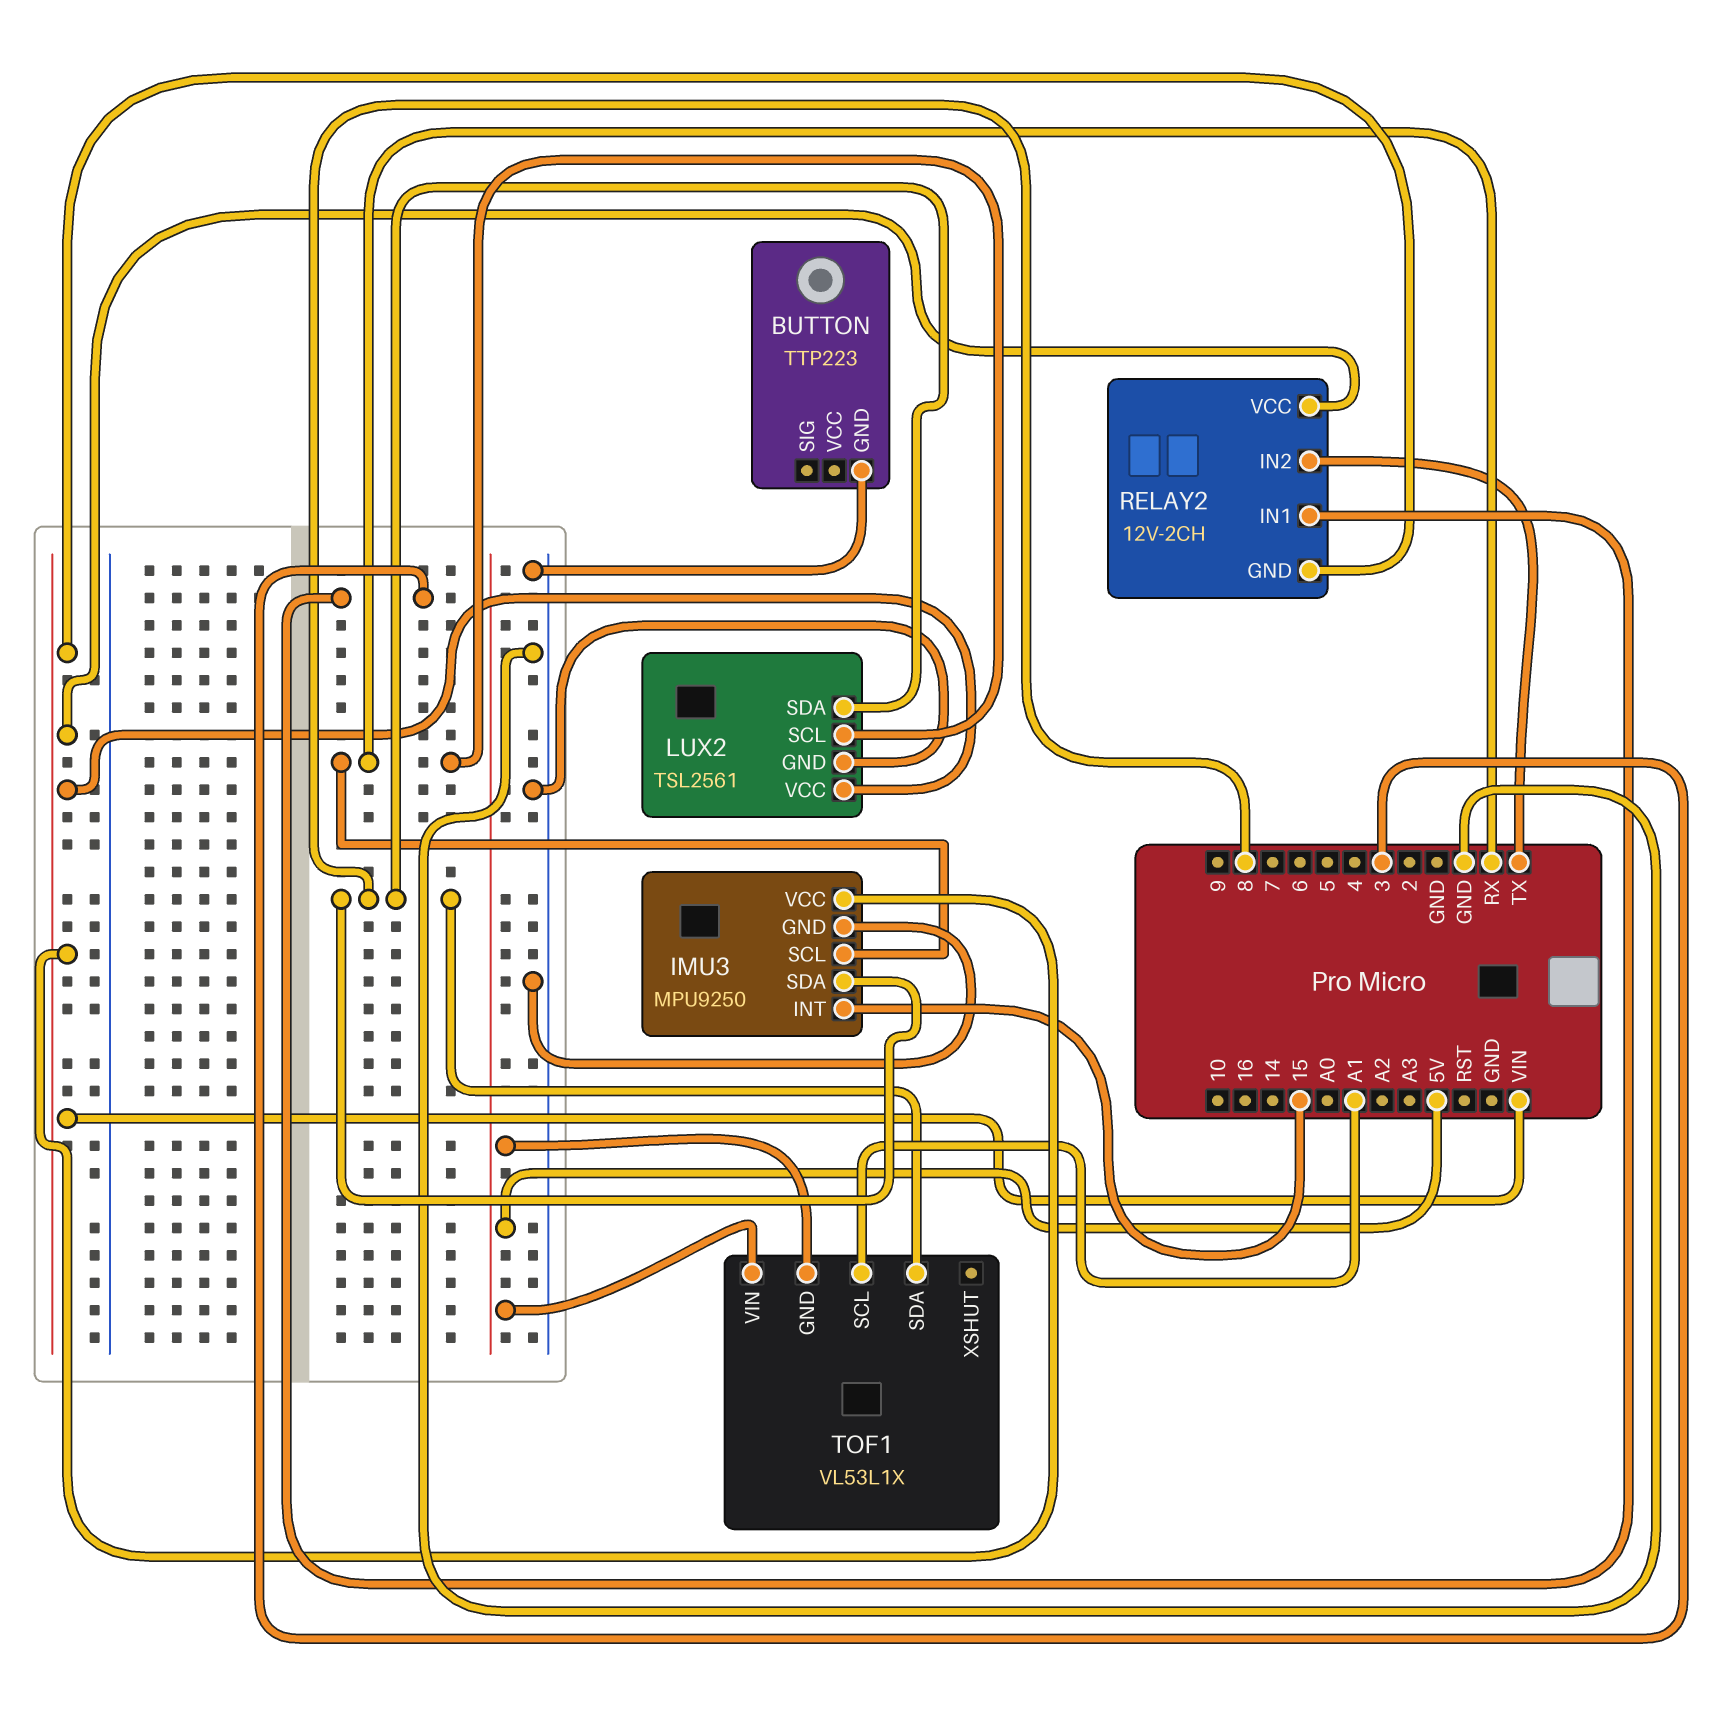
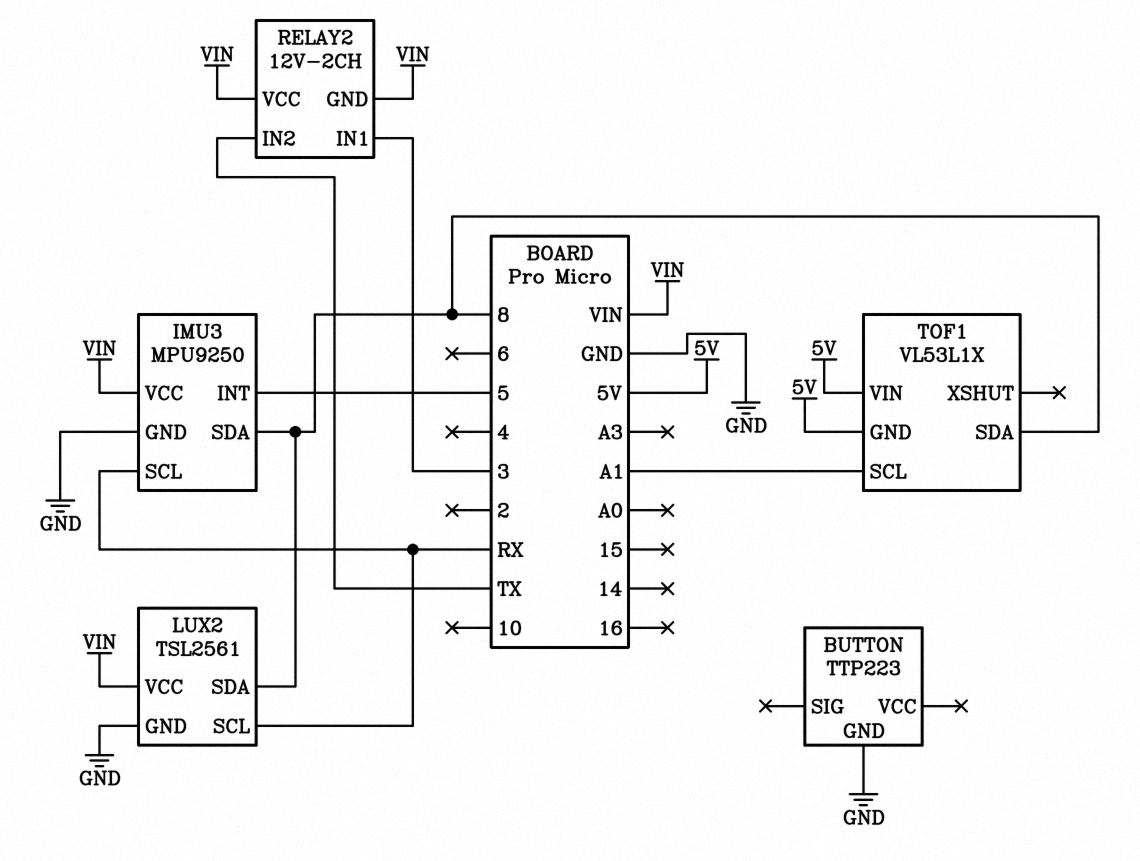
IMU3 pin INT: 15 -> 5

